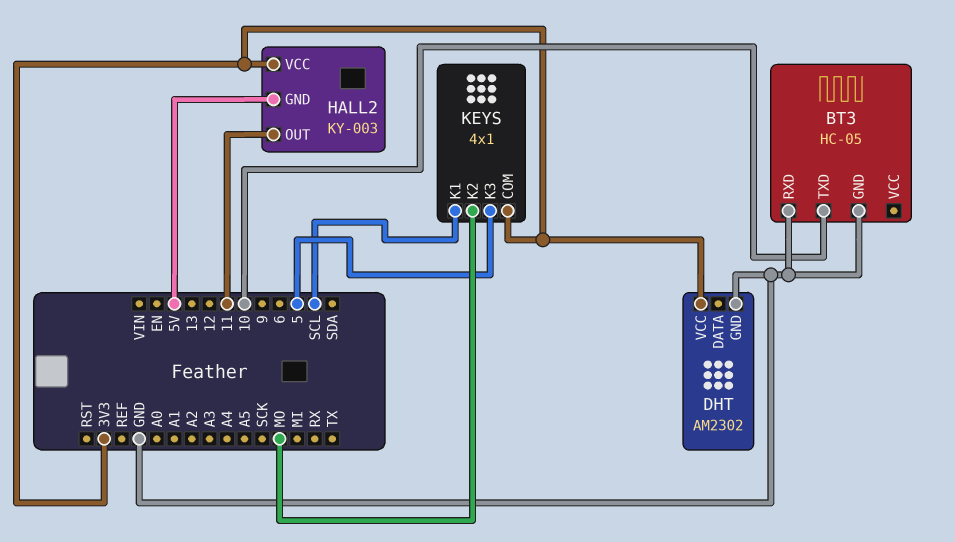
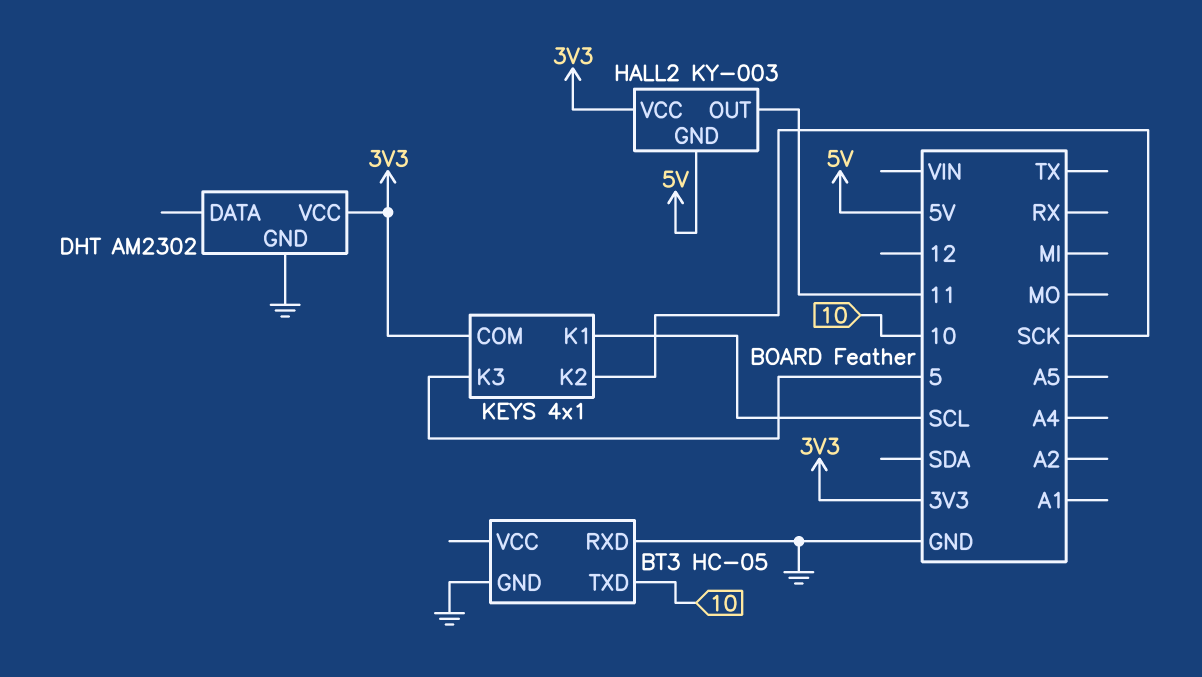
KEYS pin K2: MO -> SCK

